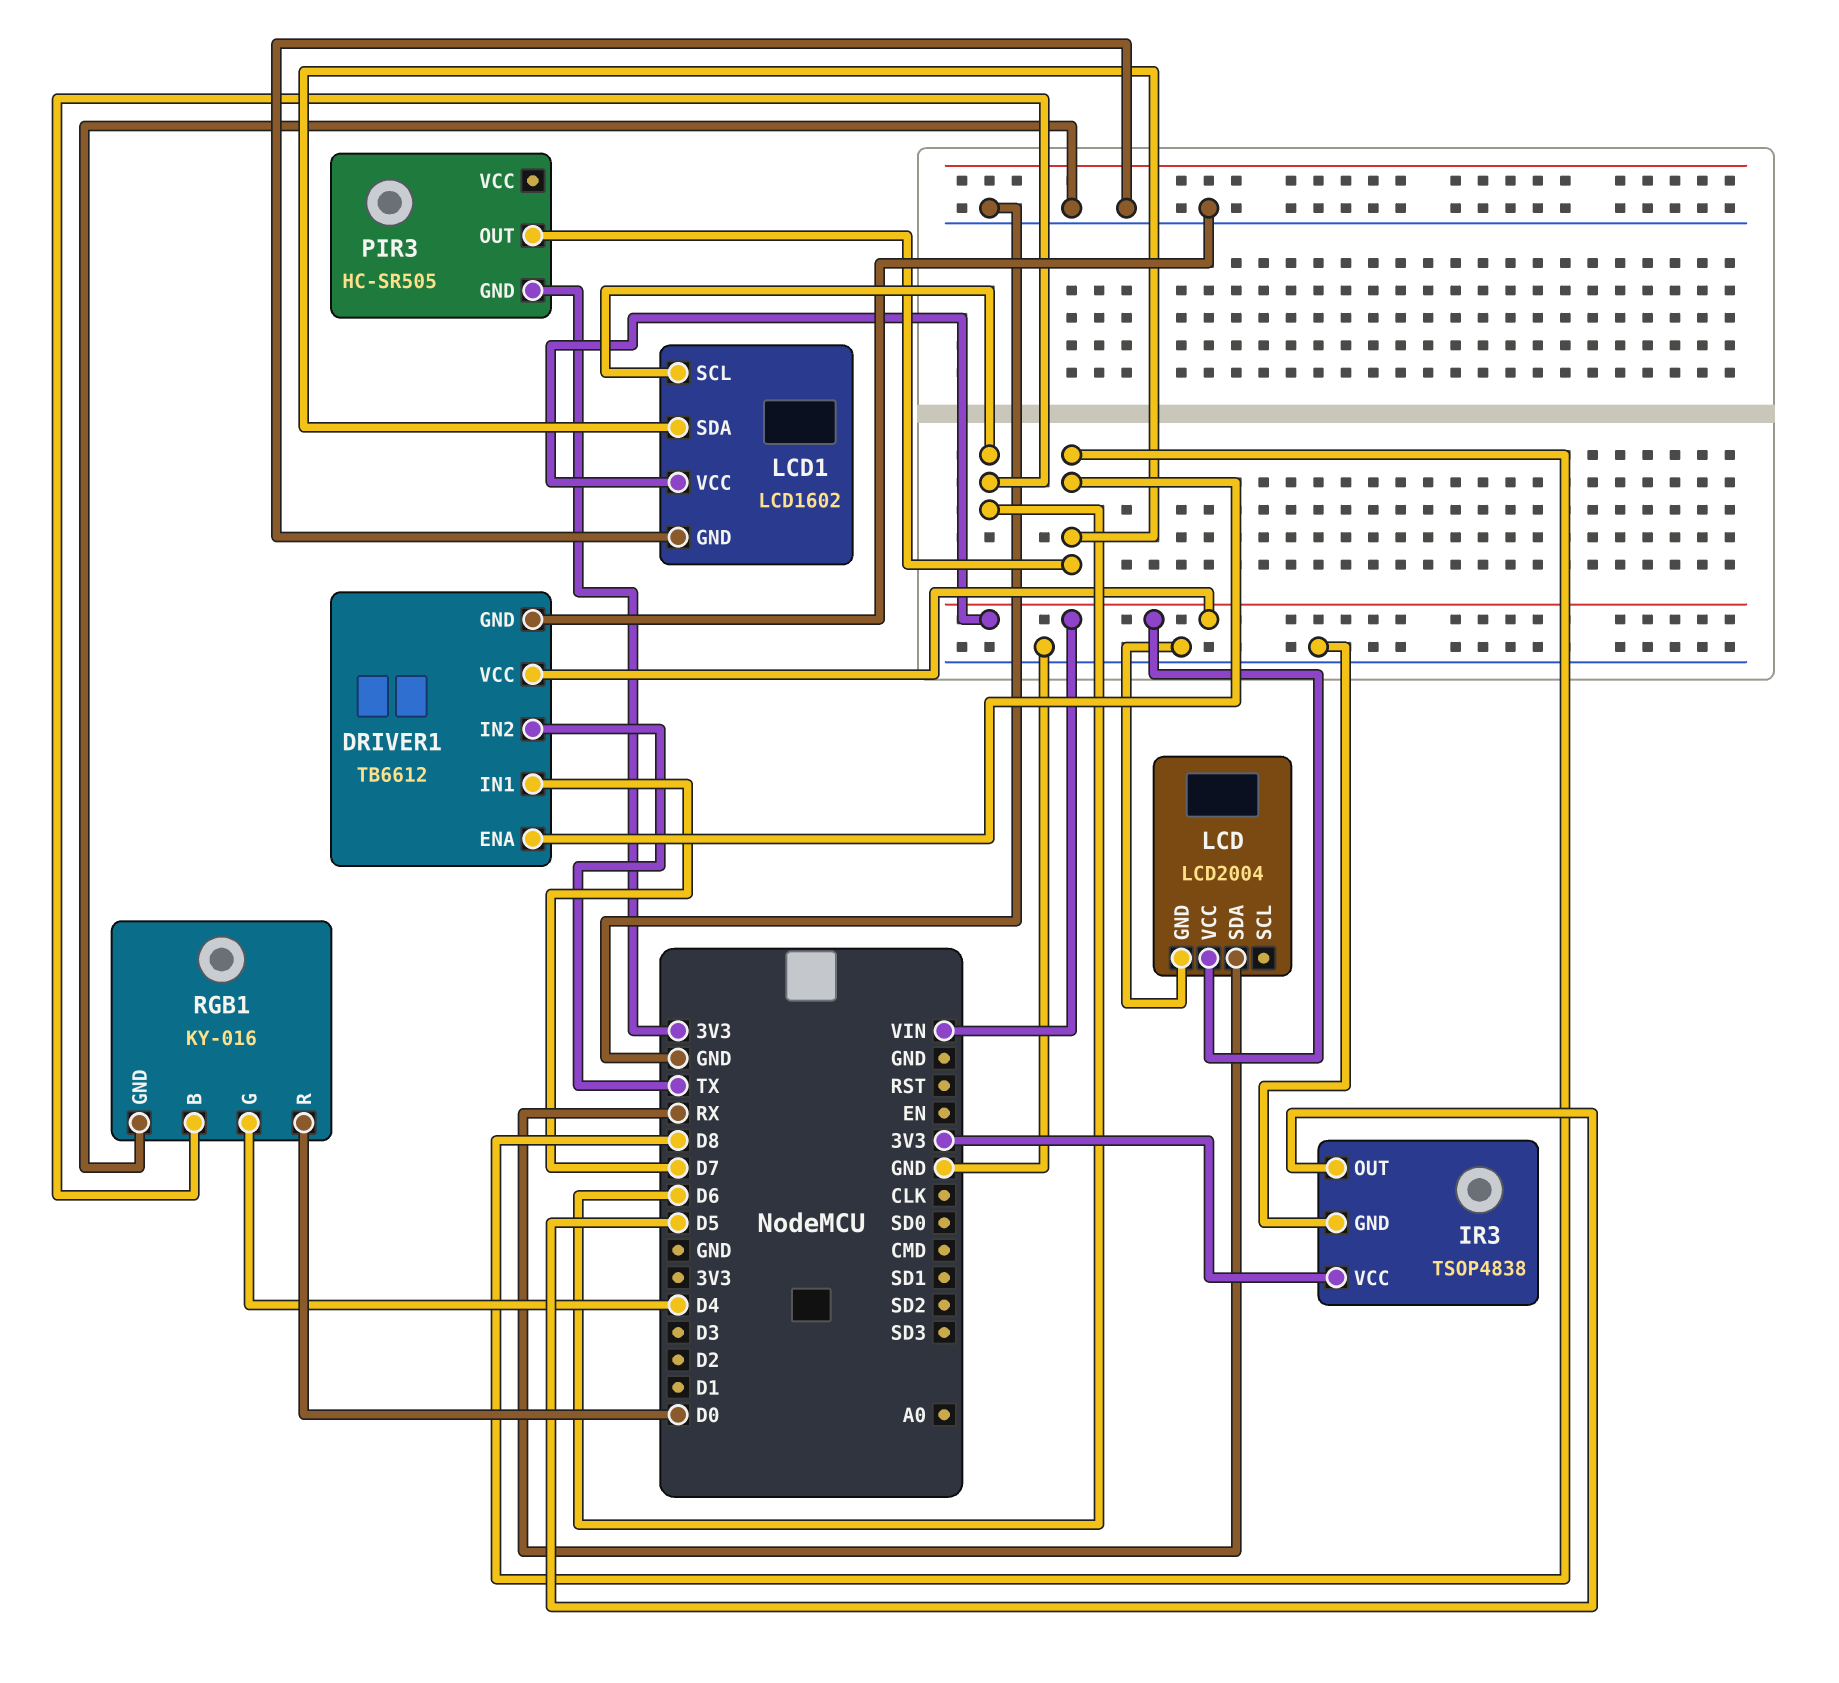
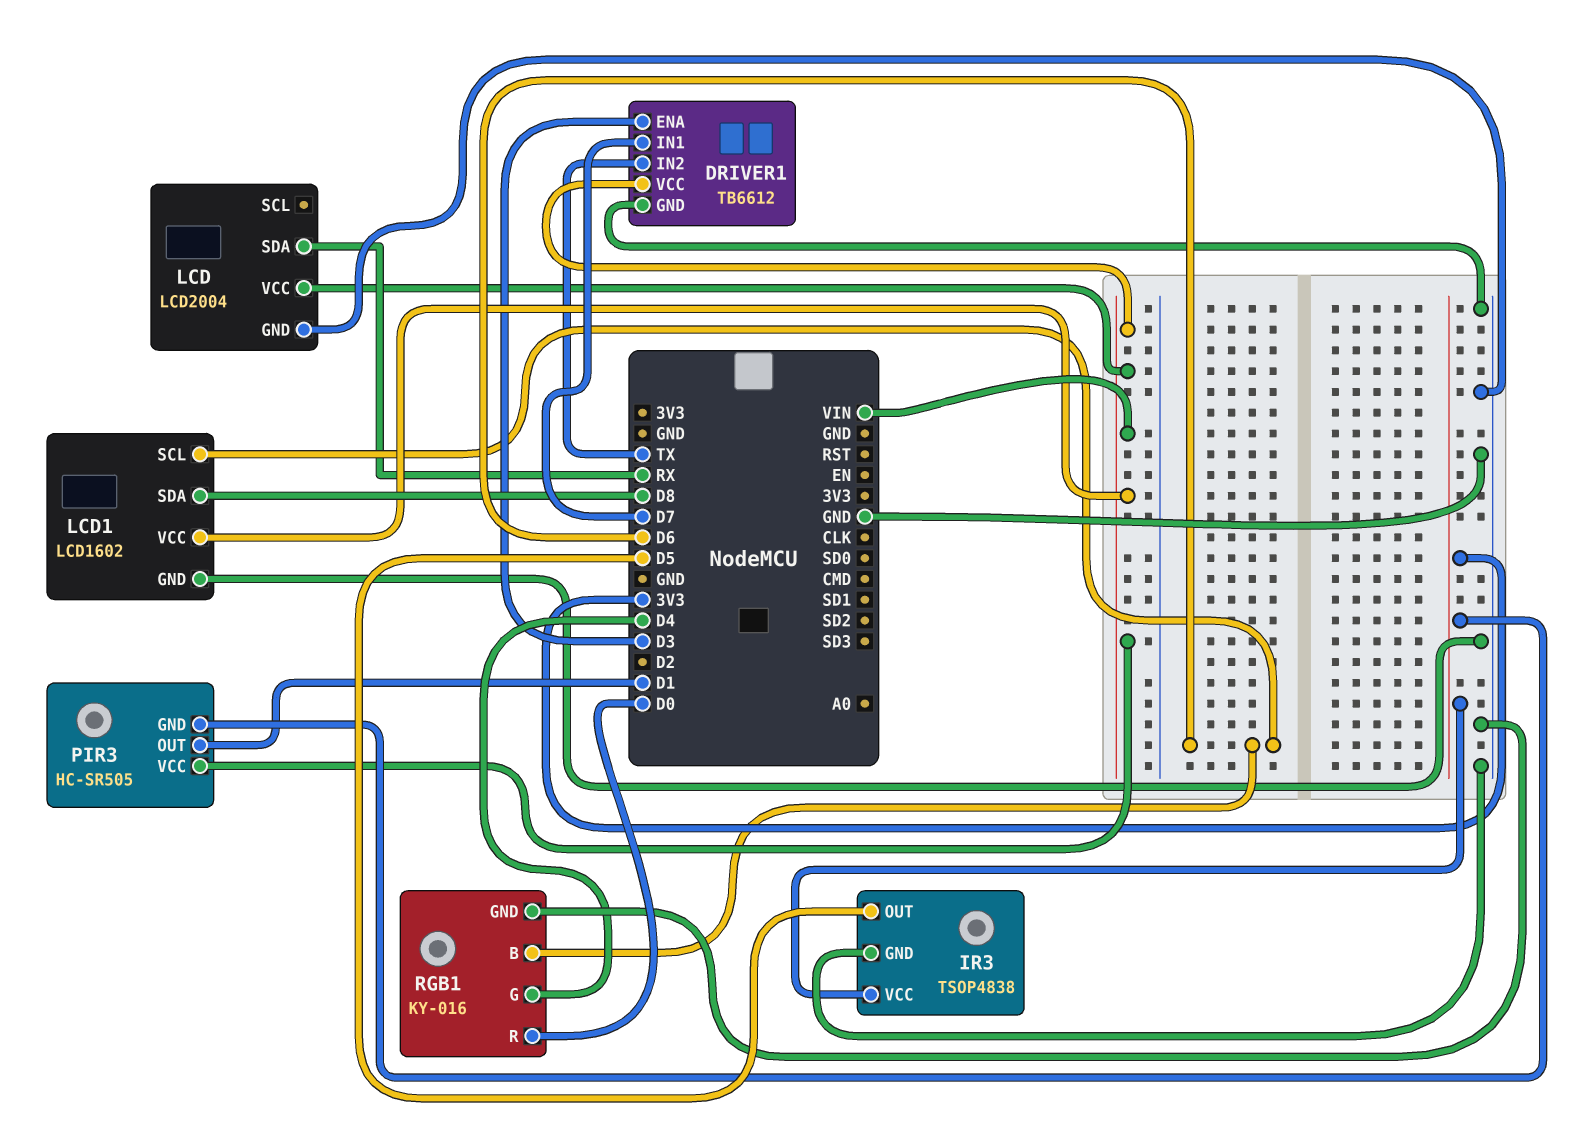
DRIVER1 pin ENA: D8 -> D3
PIR3 pin OUT: D8 -> D1
PIR3 pin VCC: none -> VIN

